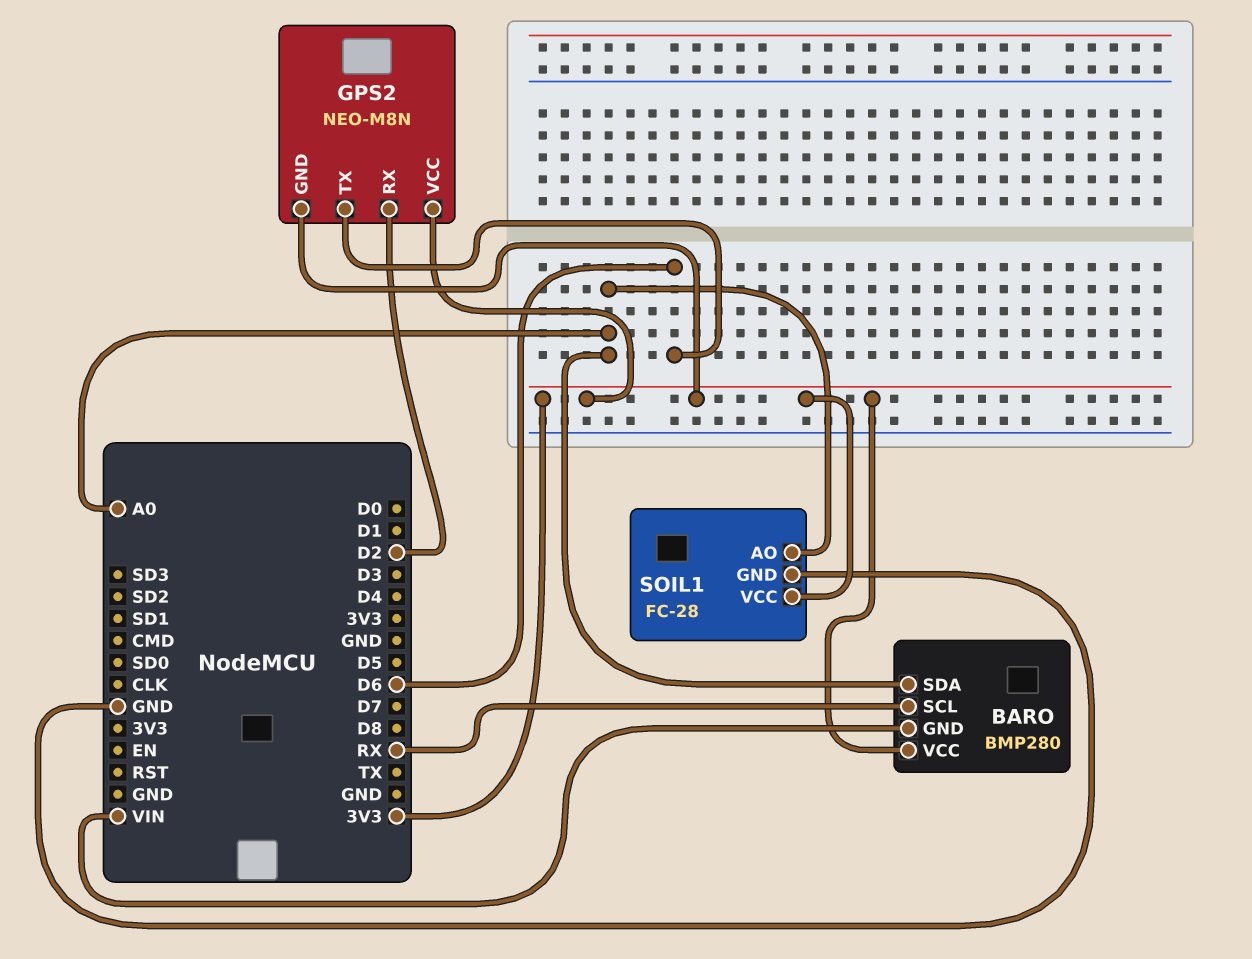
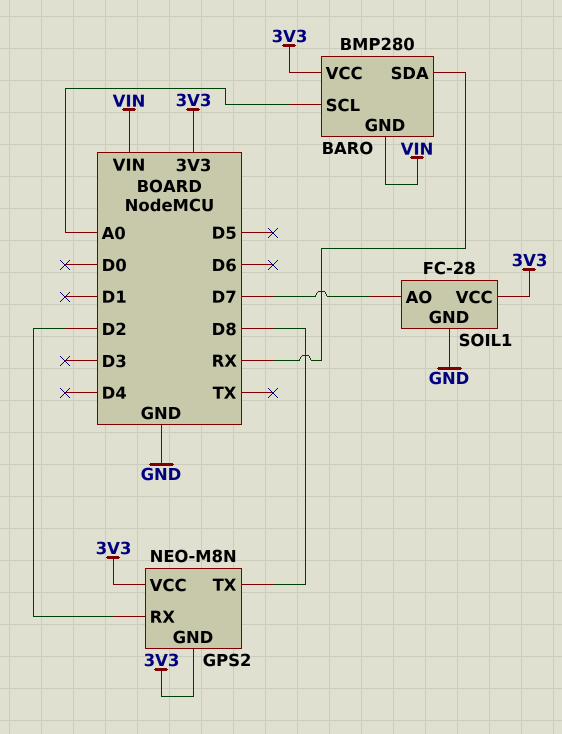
BARO pin SCL: RX -> A0
BARO pin SDA: A0 -> RX
GPS2 pin TX: D6 -> D8
SOIL1 pin AO: A0 -> D7

